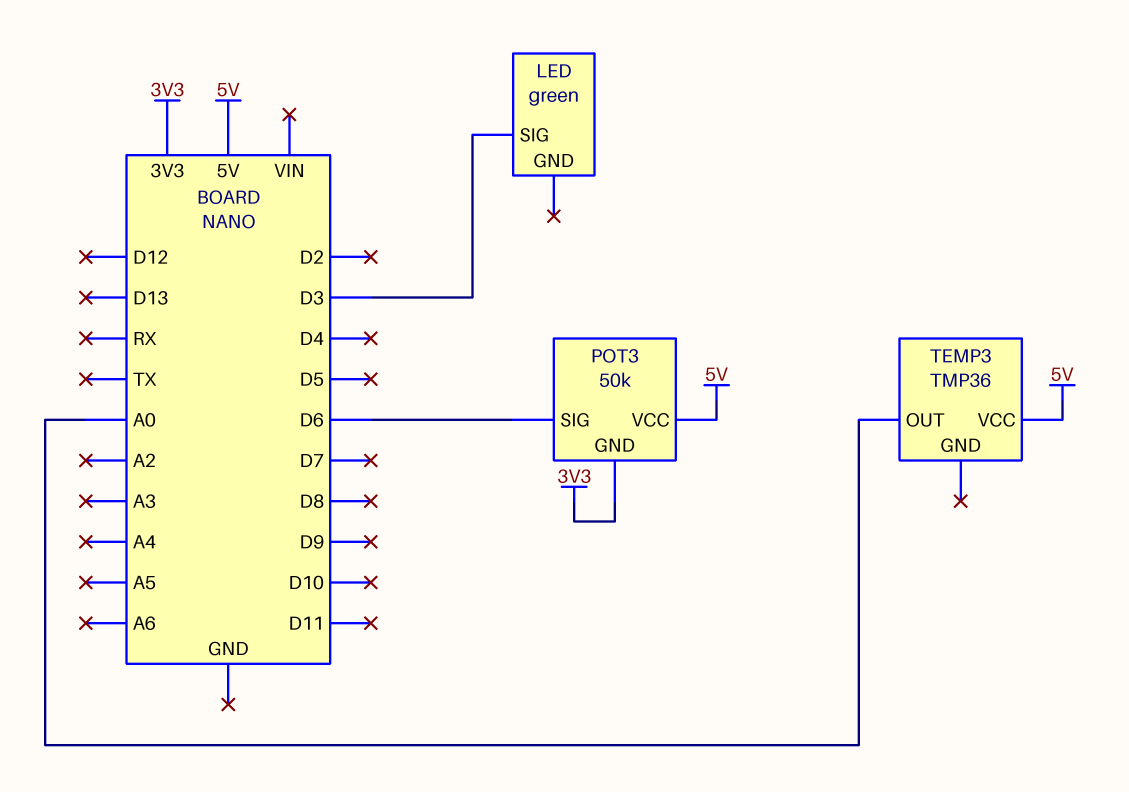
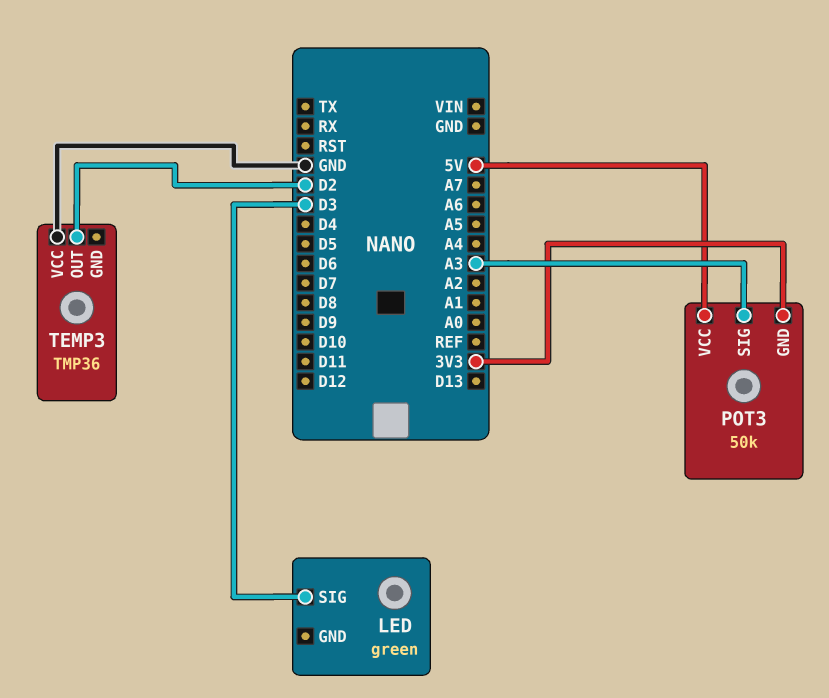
POT3 pin SIG: D6 -> A3
TEMP3 pin OUT: A0 -> D2
TEMP3 pin VCC: 5V -> GND

